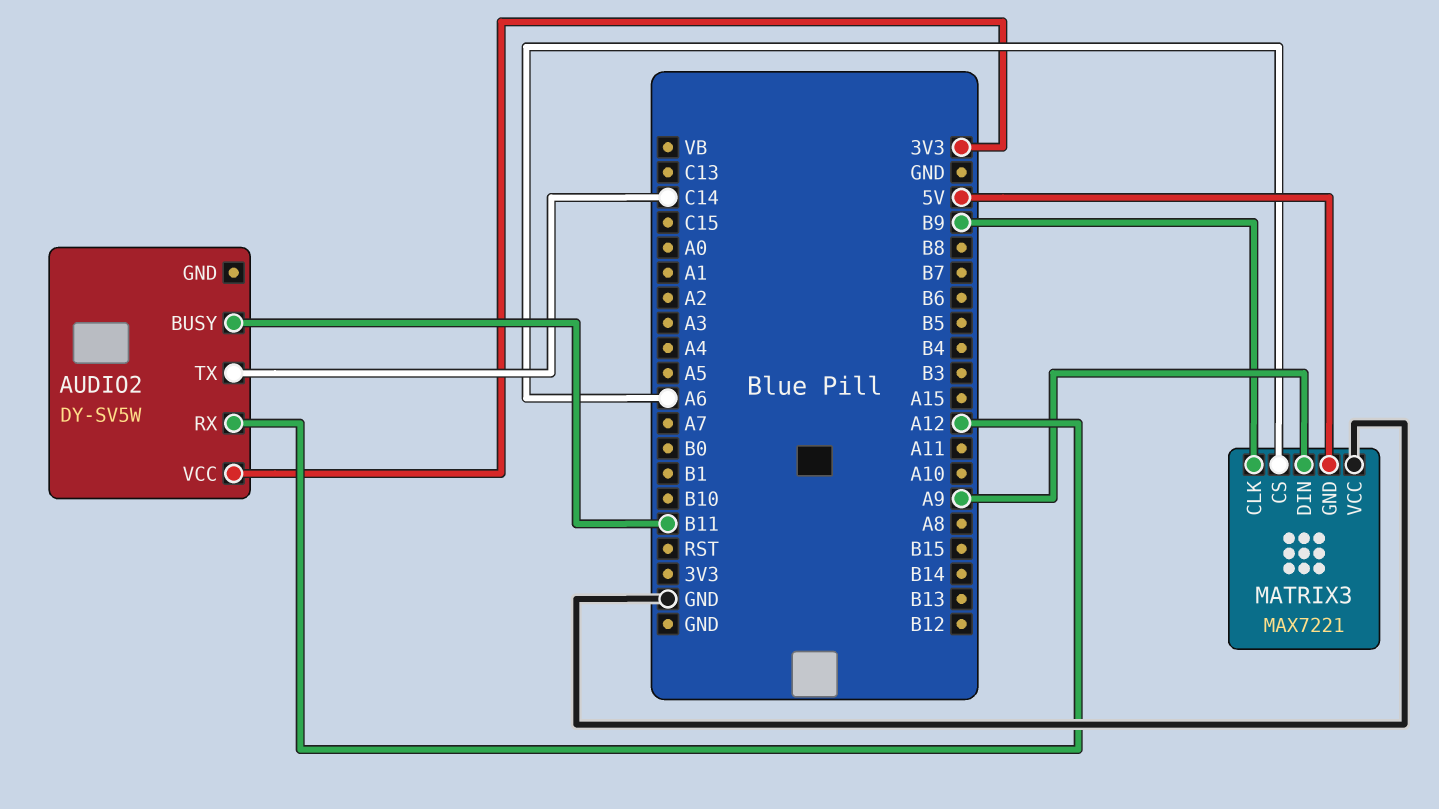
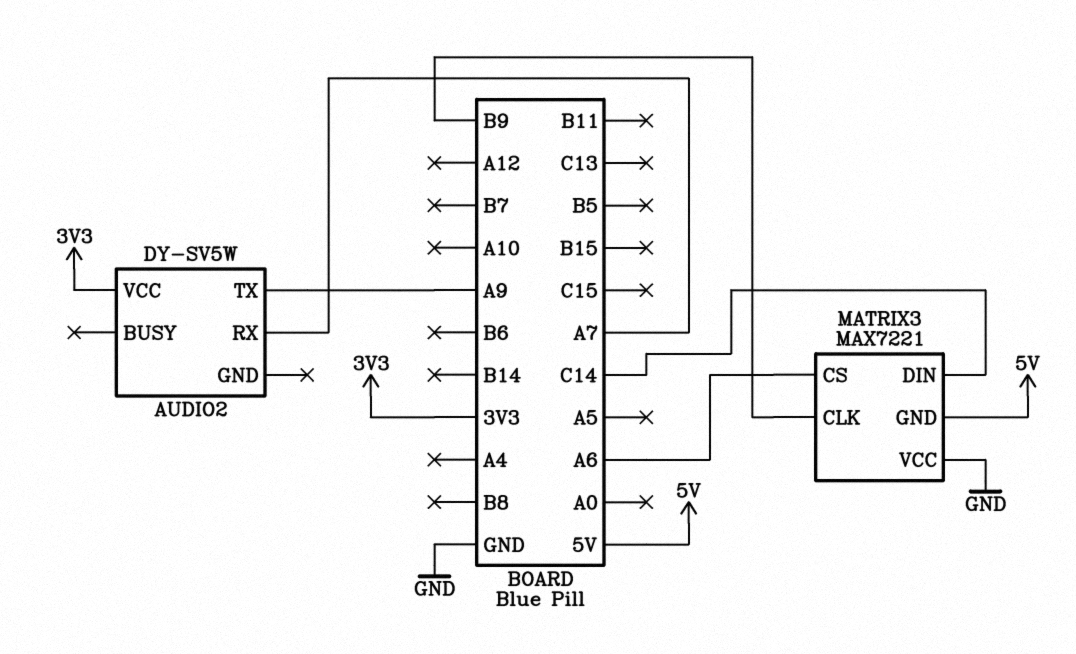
AUDIO2 pin BUSY: B11 -> none
AUDIO2 pin RX: A12 -> A7
AUDIO2 pin TX: C14 -> A9
MATRIX3 pin DIN: A9 -> C14

